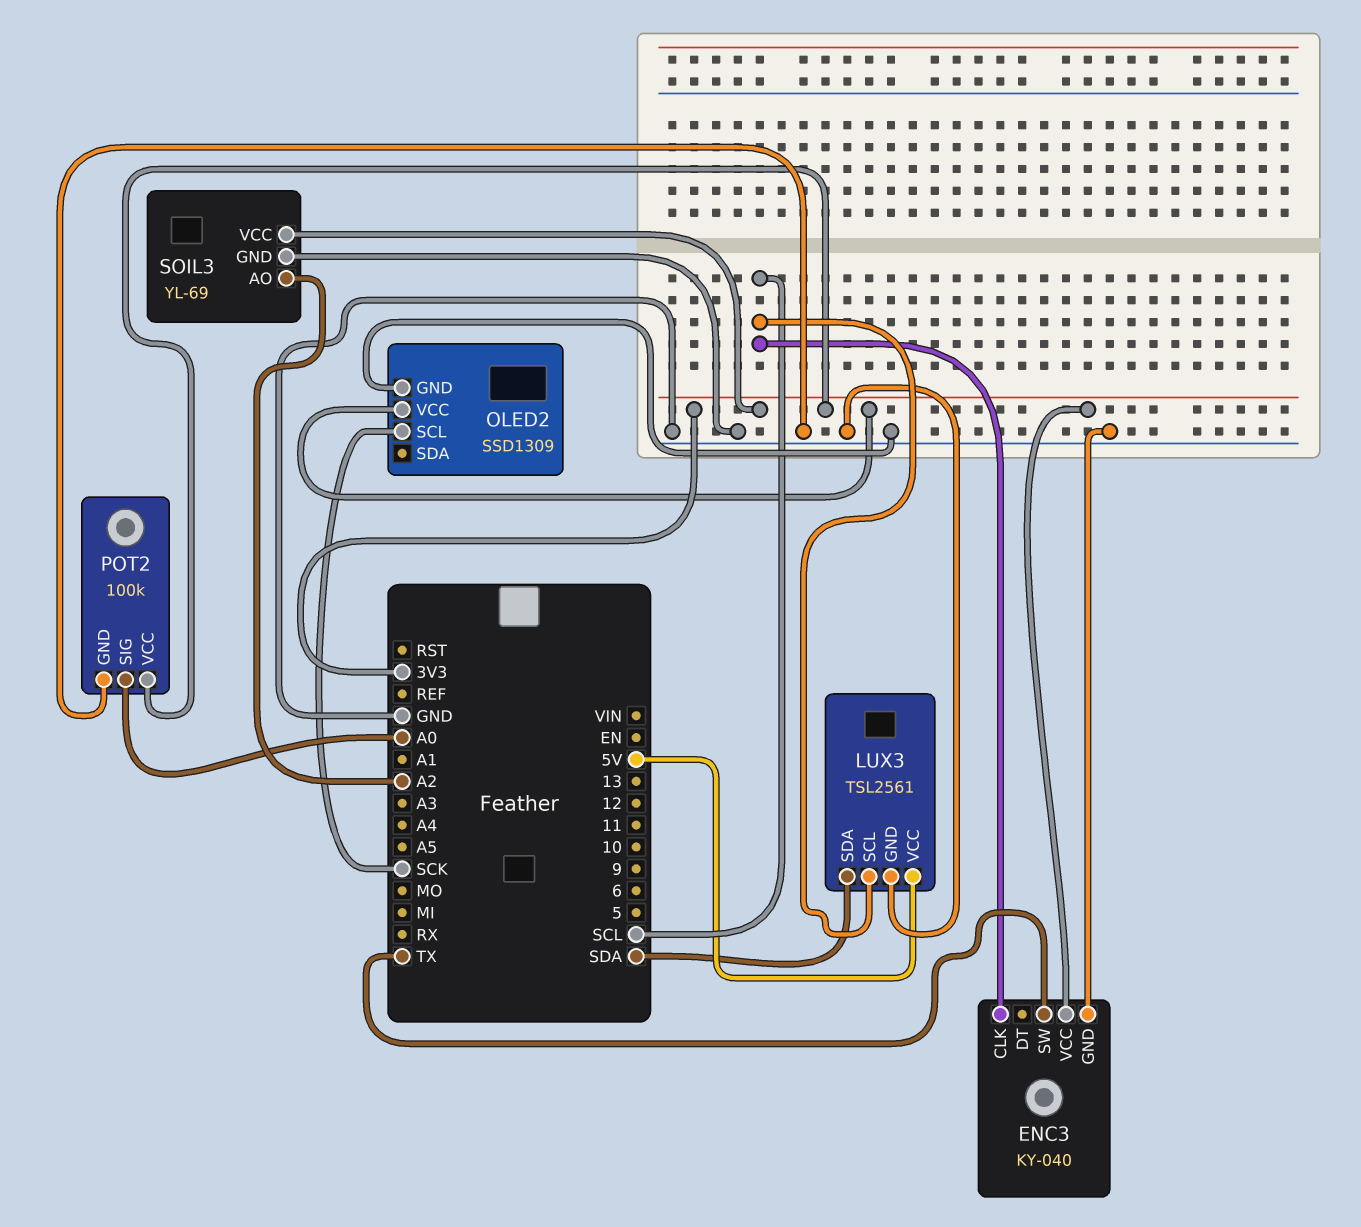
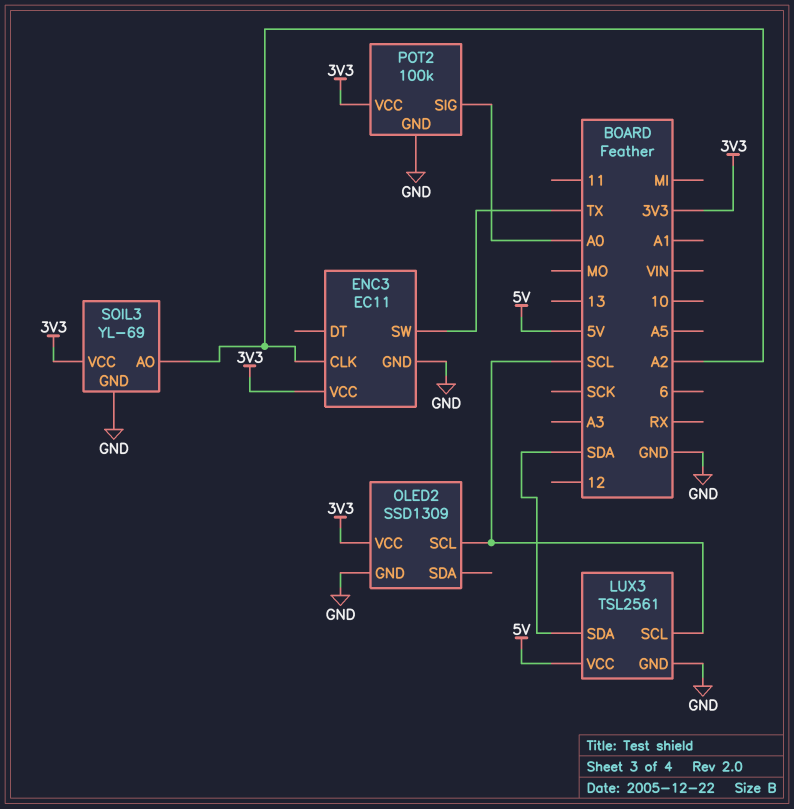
ENC3: KY-040 -> EC11
ENC3 pin CLK: SCL -> A2
OLED2 pin SCL: SCK -> SCL

